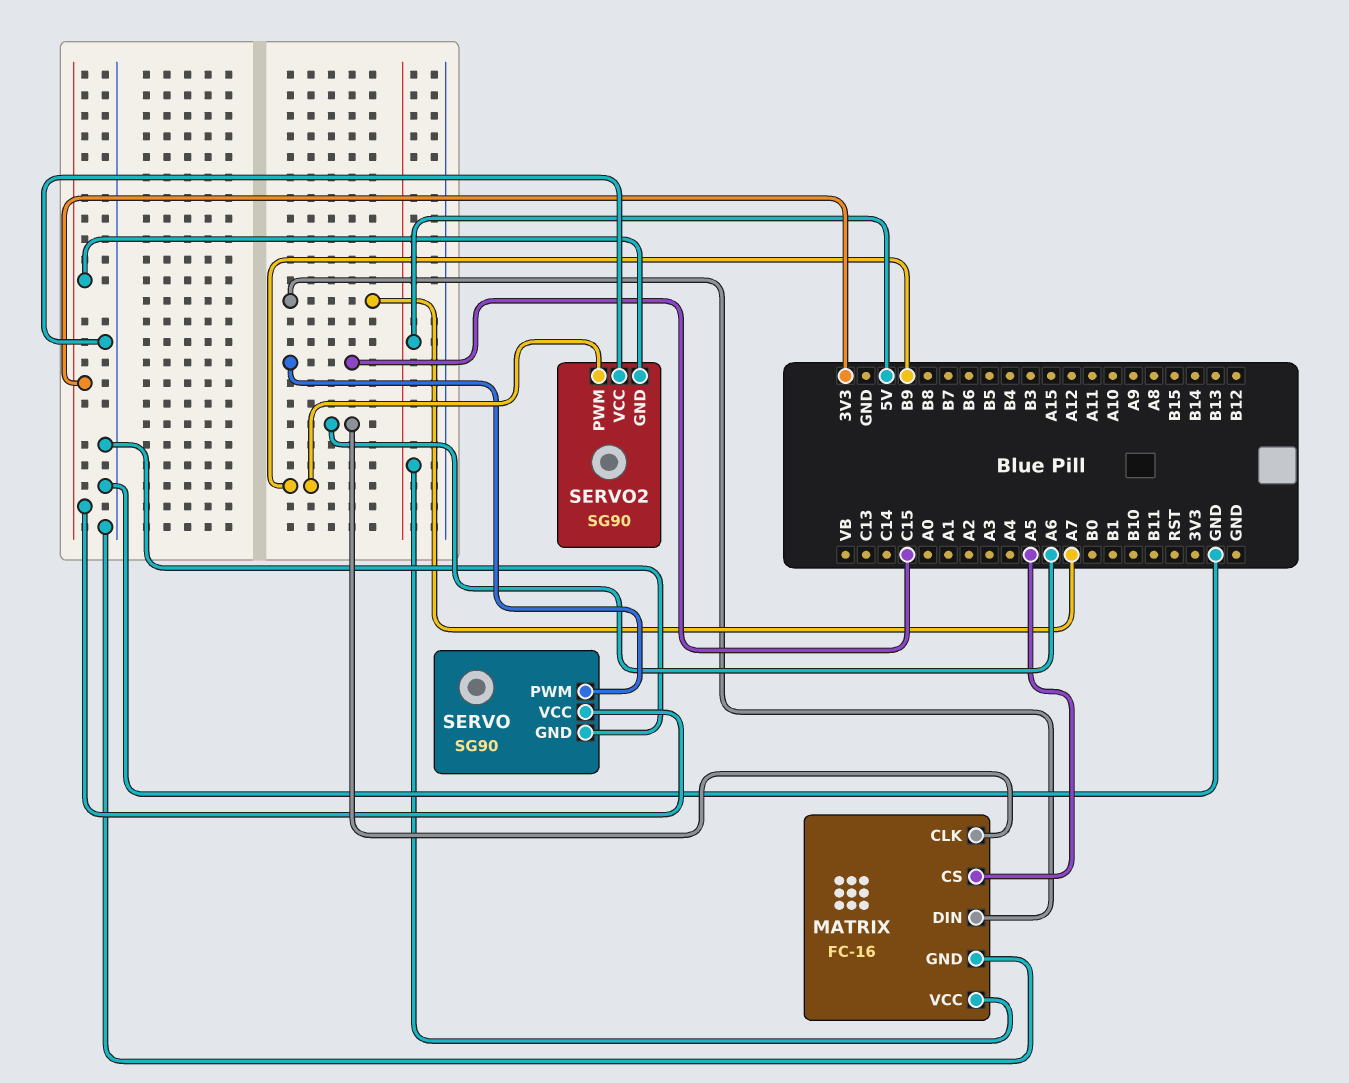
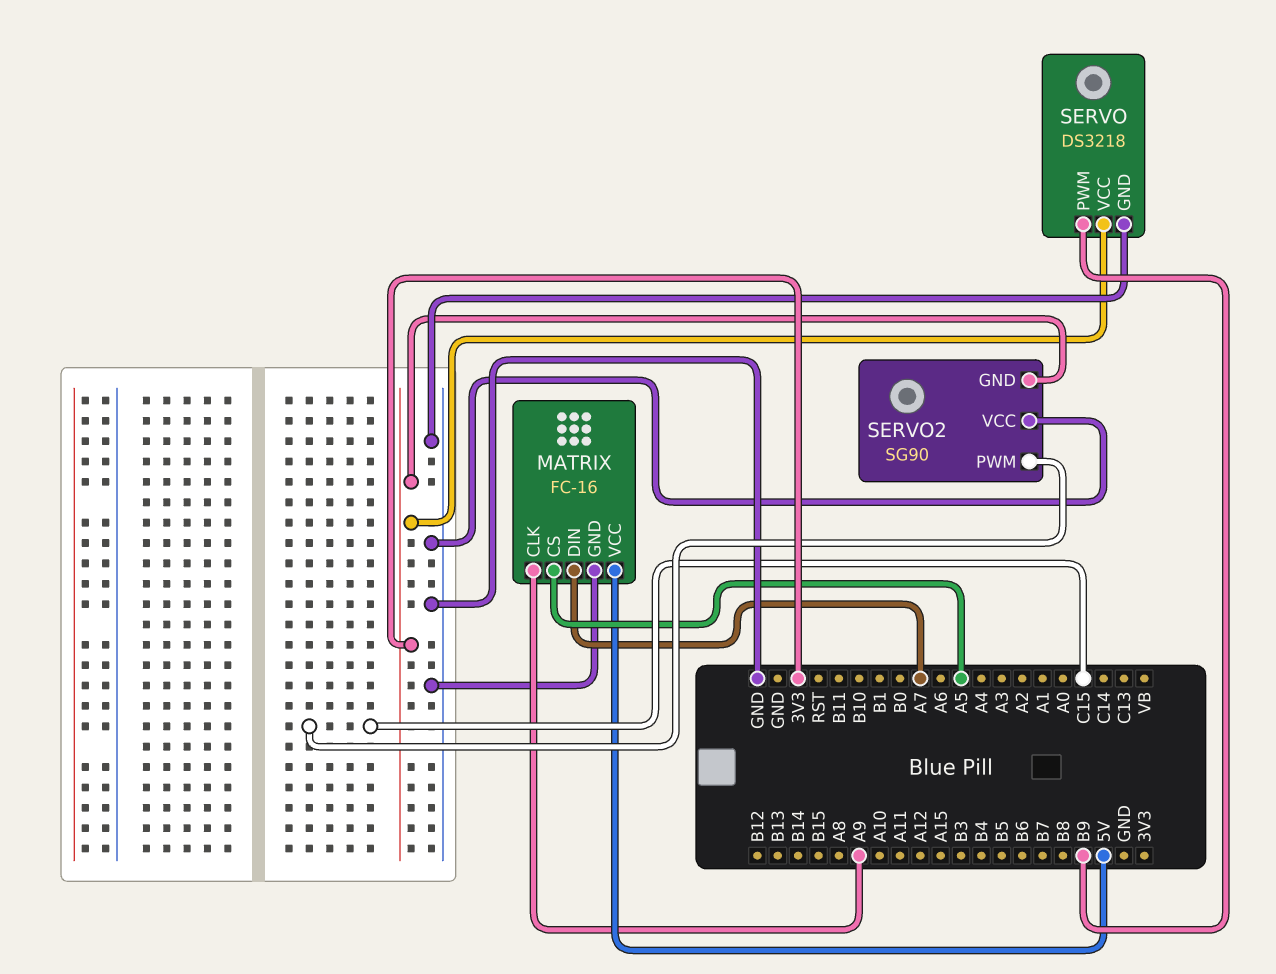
MATRIX pin CLK: A6 -> A9
SERVO: SG90 -> DS3218
SERVO pin PWM: C15 -> B9
SERVO2 pin PWM: B9 -> C15

